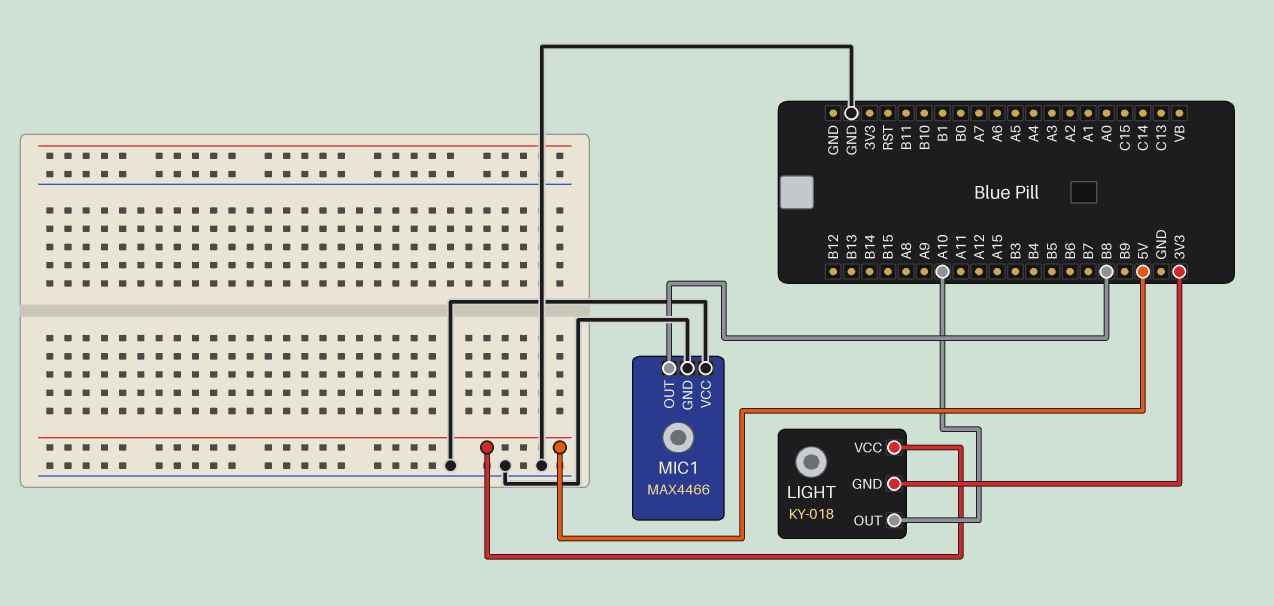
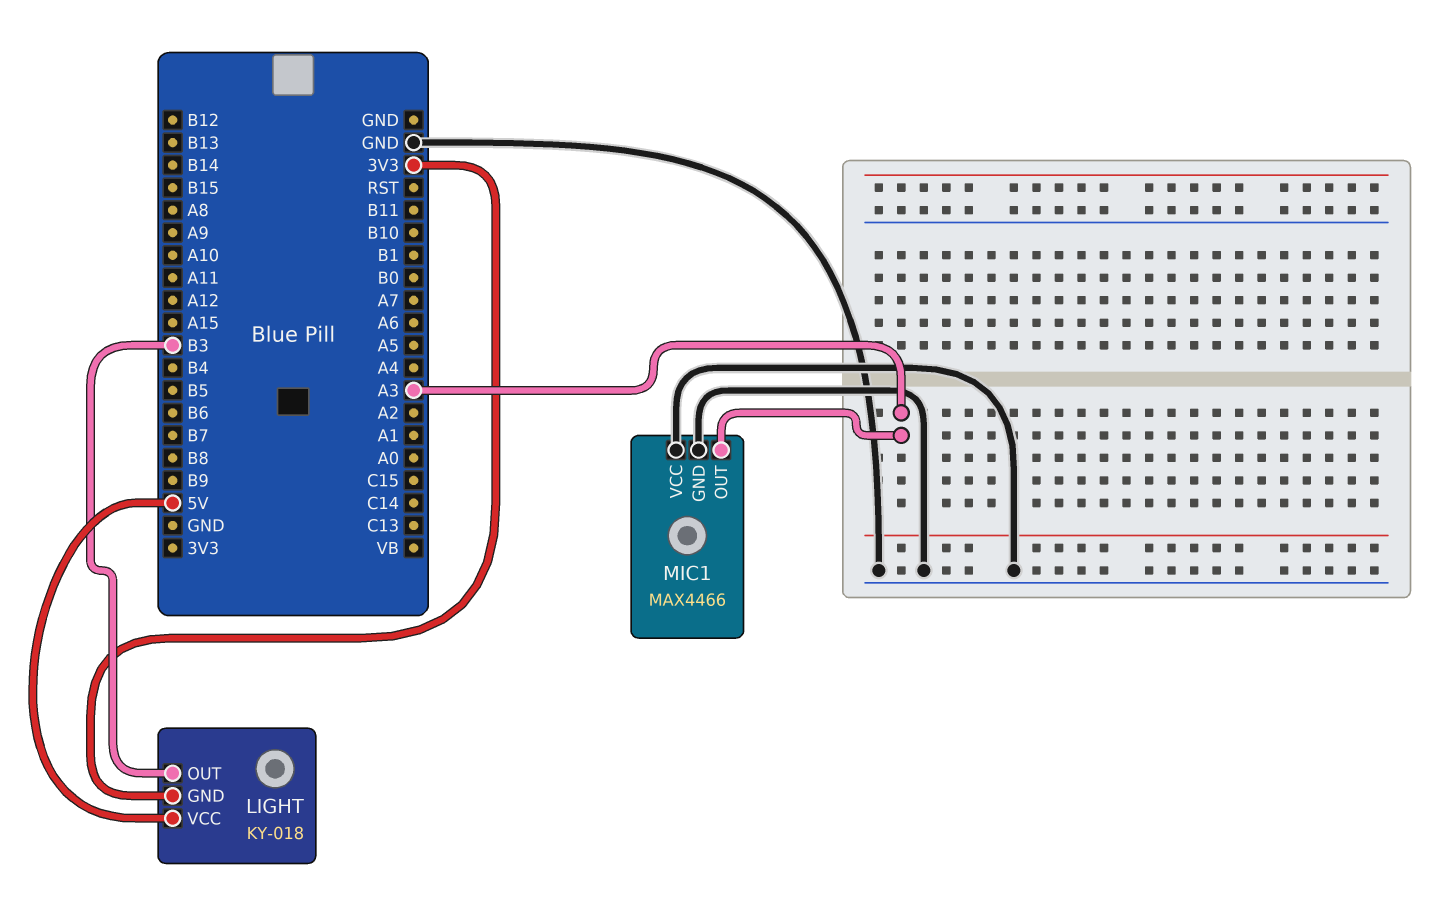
LIGHT pin OUT: A10 -> B3
MIC1 pin OUT: B8 -> A3

